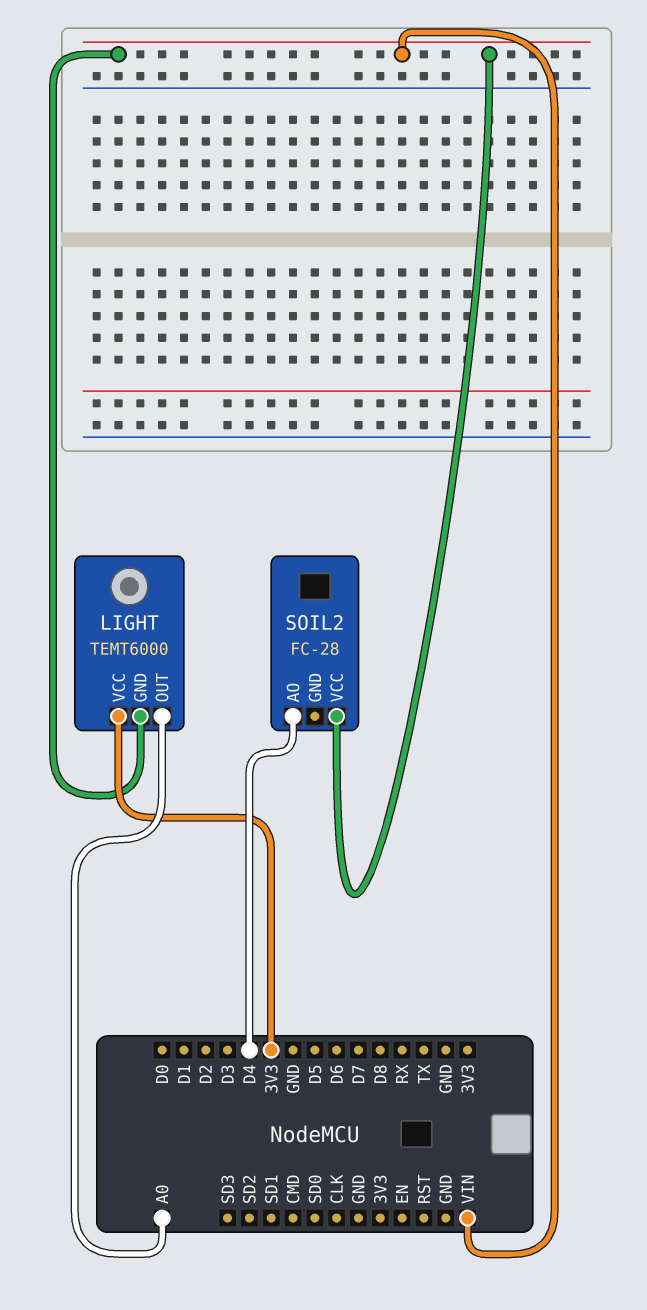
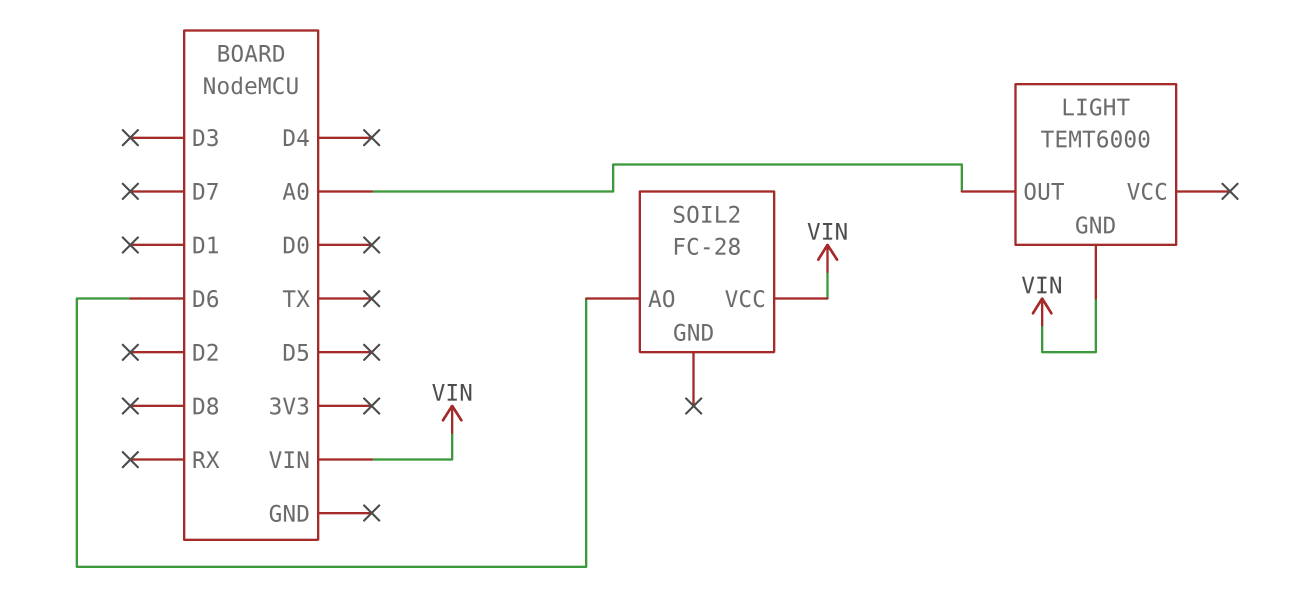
LIGHT pin VCC: 3V3 -> none
SOIL2 pin AO: D4 -> D6

